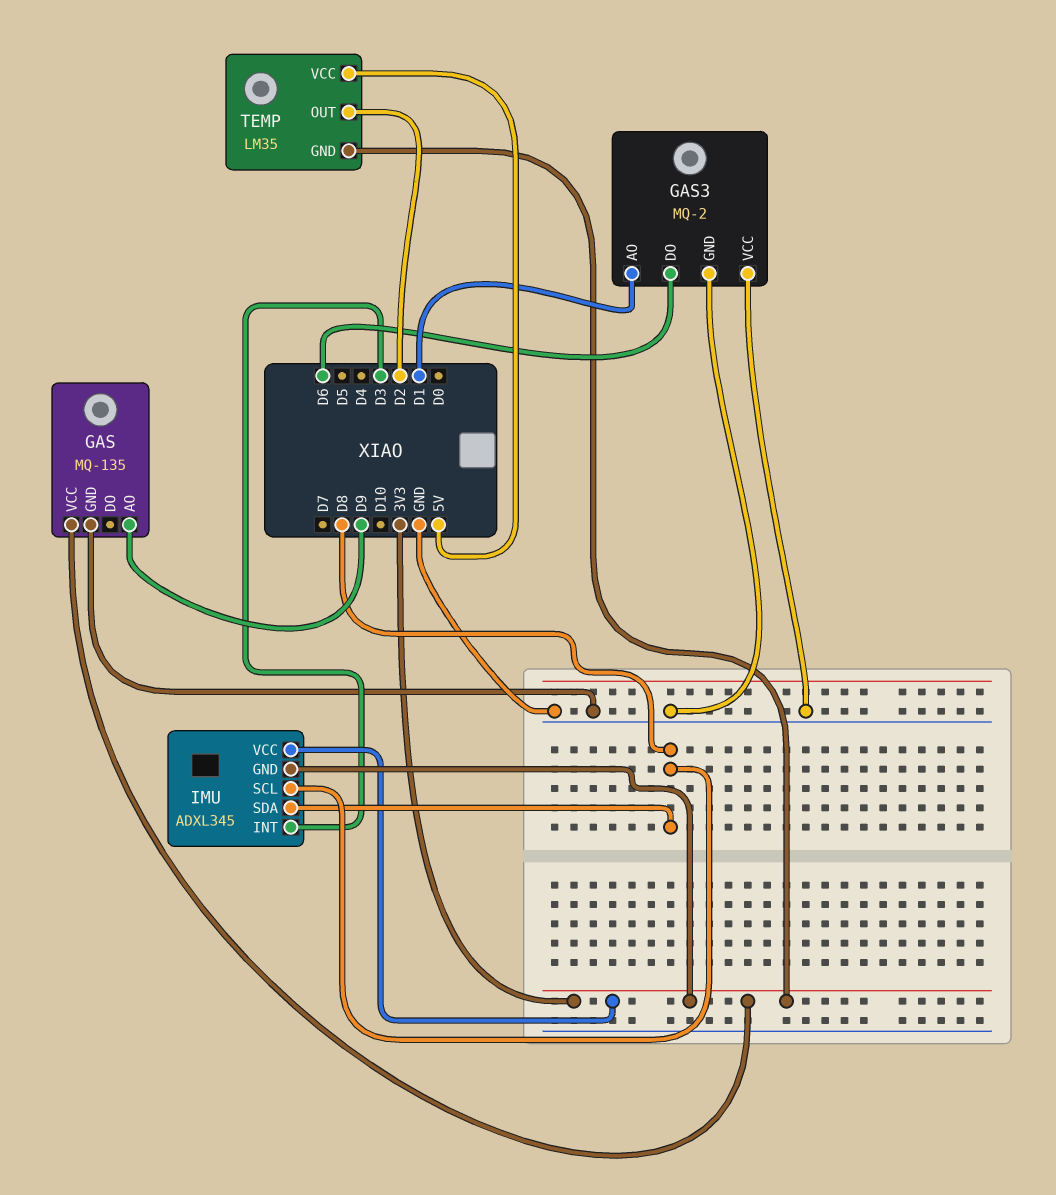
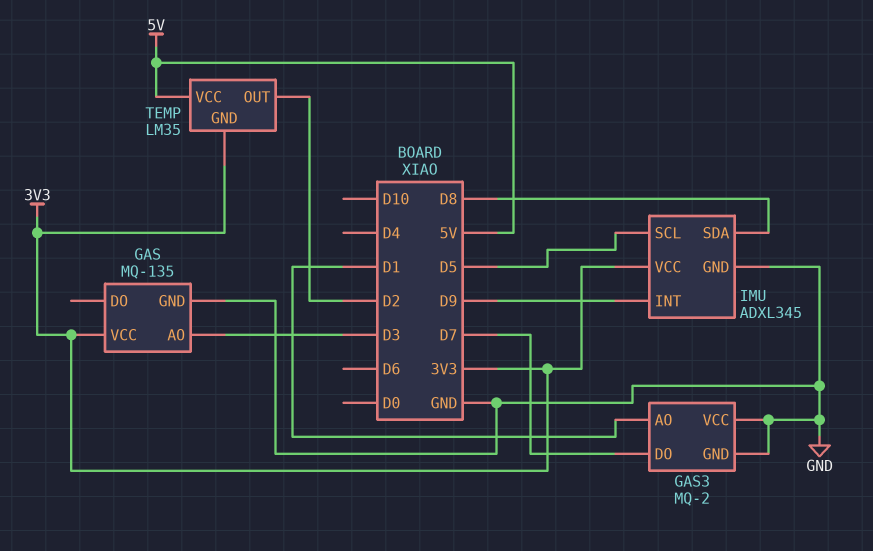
GAS pin AO: D9 -> D3
GAS3 pin DO: D6 -> D7
IMU pin GND: 3V3 -> GND
IMU pin INT: D3 -> D9
IMU pin SCL: D8 -> D5

